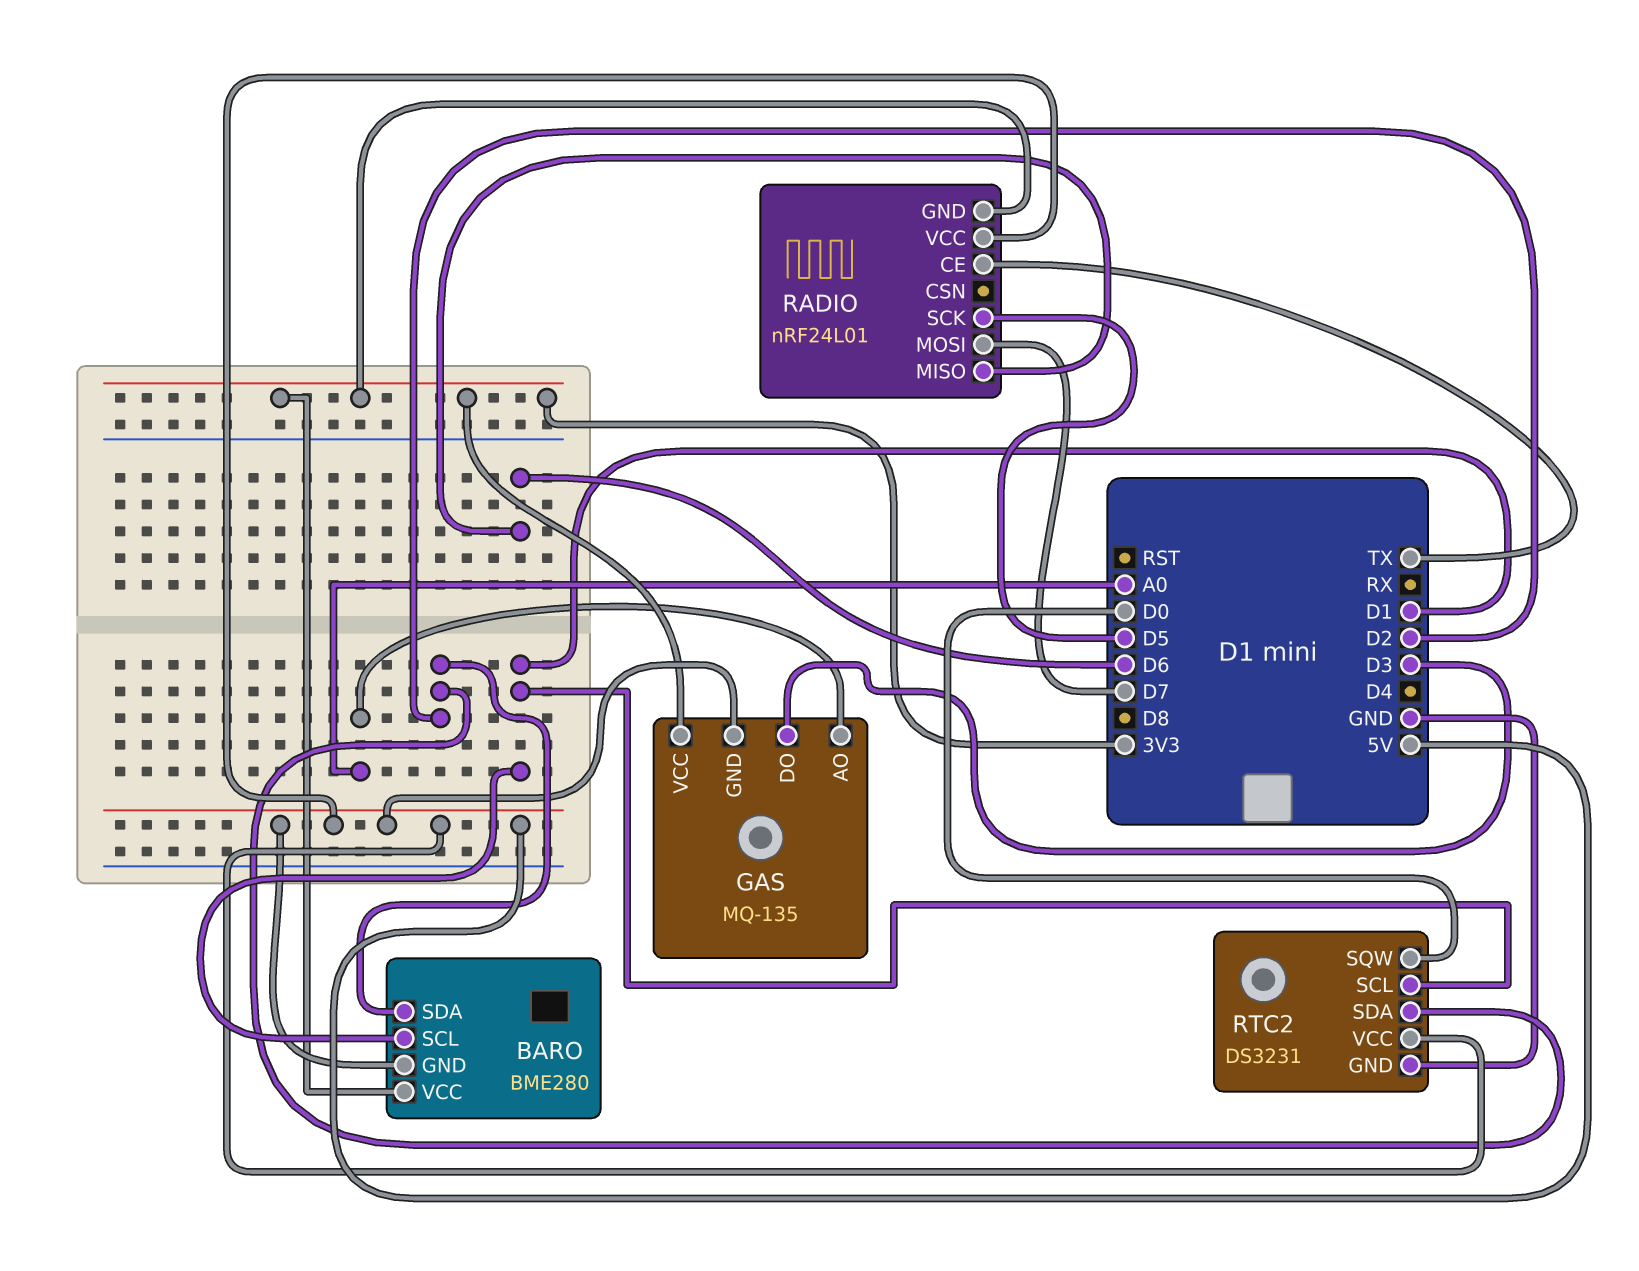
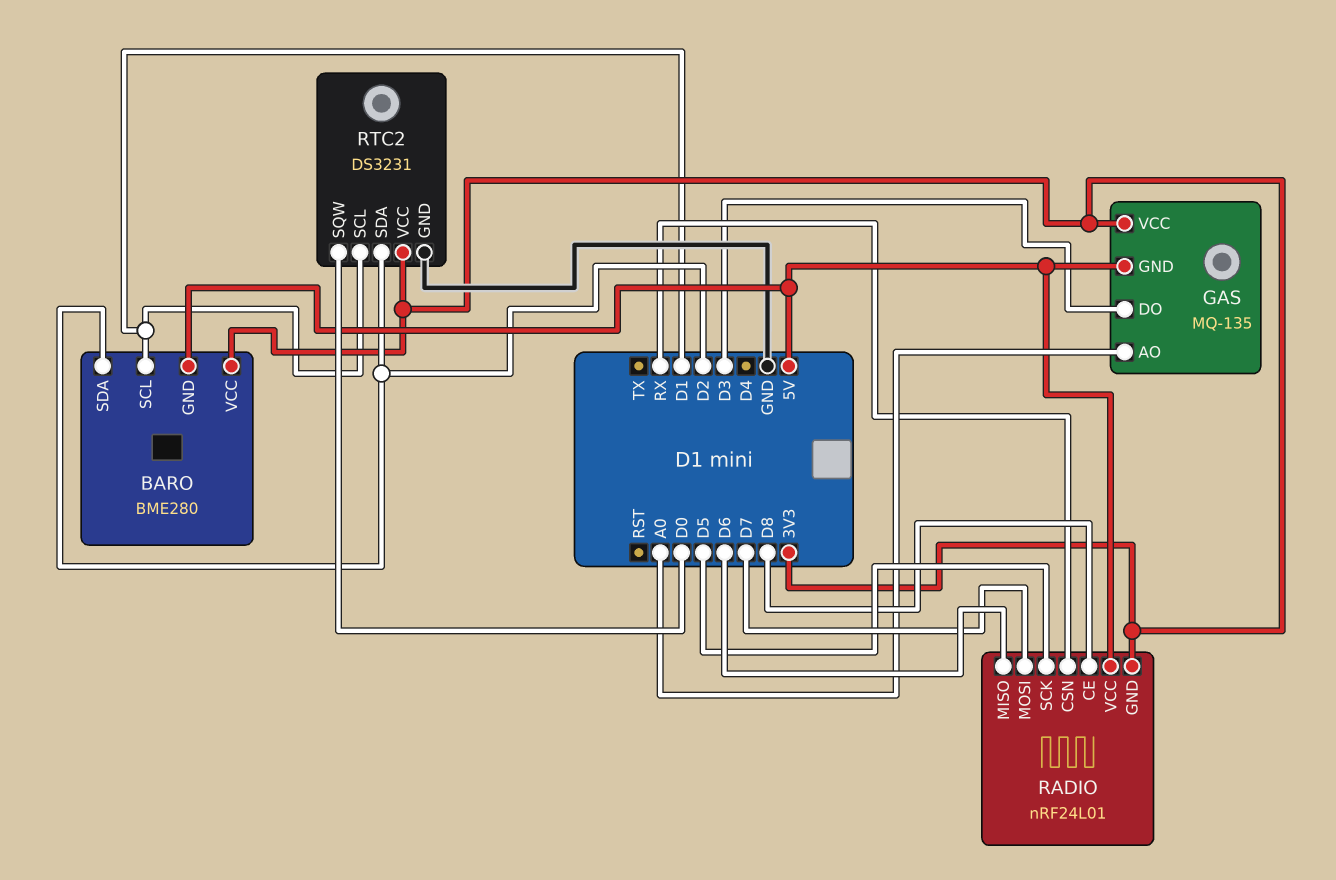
RADIO pin CE: TX -> D8
RADIO pin CSN: none -> RX
RTC2 pin VCC: 5V -> 3V3

